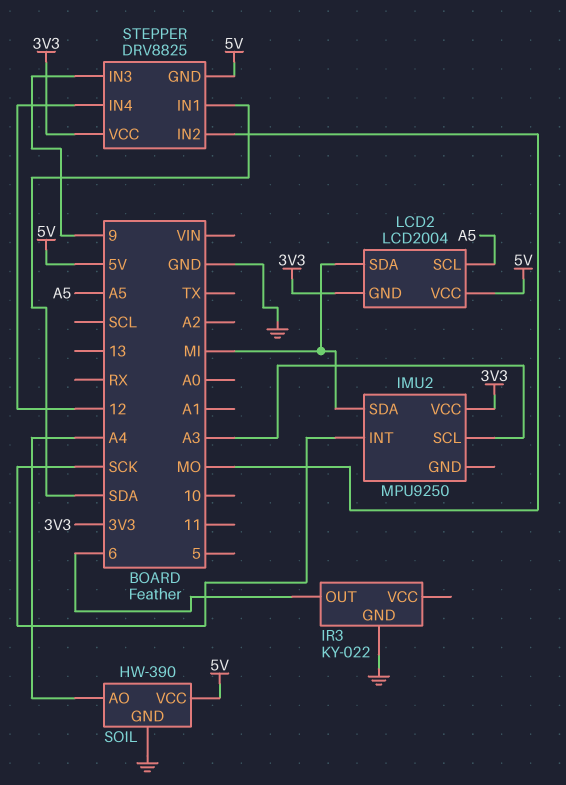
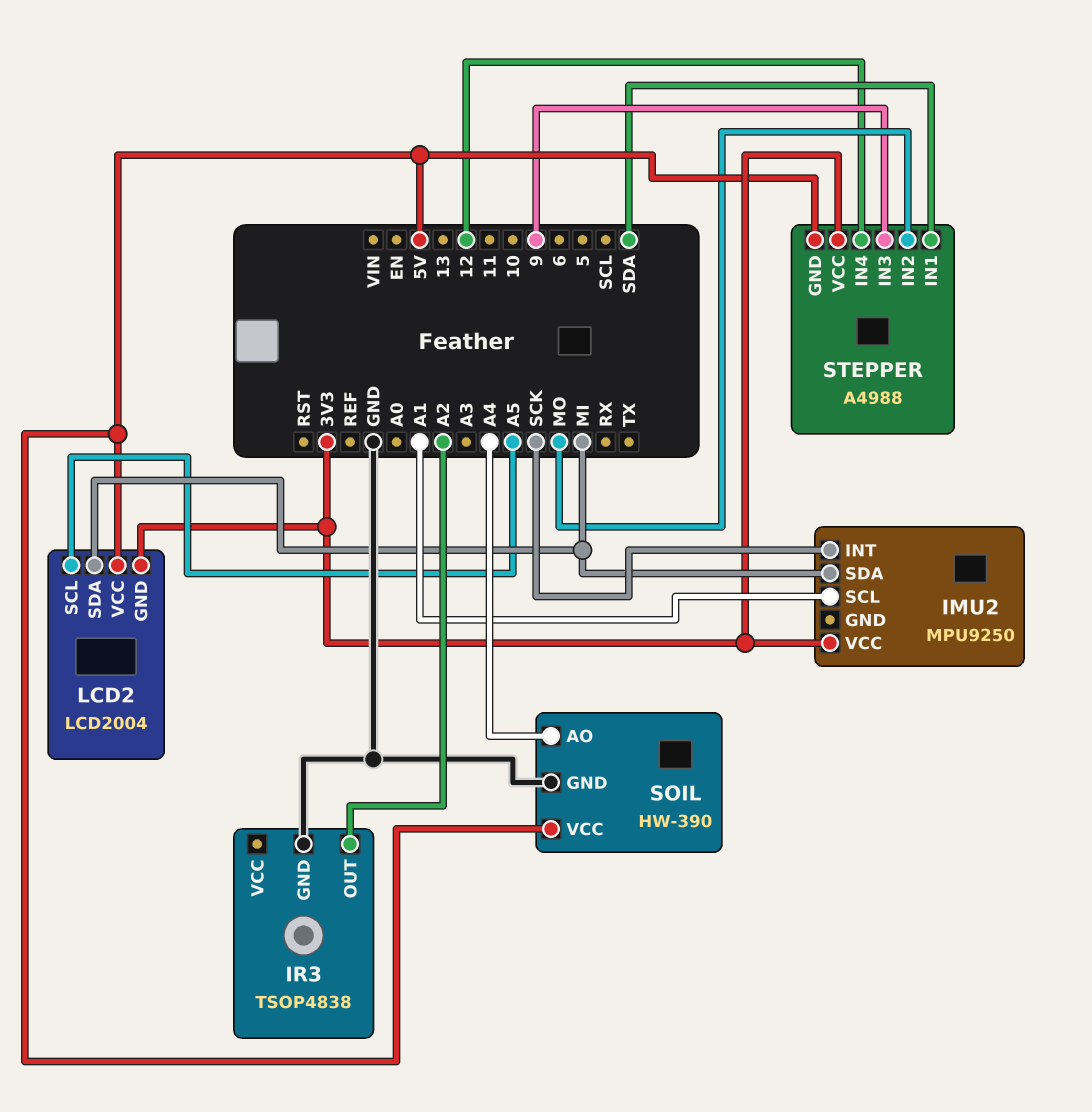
IMU2 pin SCL: A3 -> A1
IR3: KY-022 -> TSOP4838
IR3 pin OUT: 6 -> A2
STEPPER: DRV8825 -> A4988

